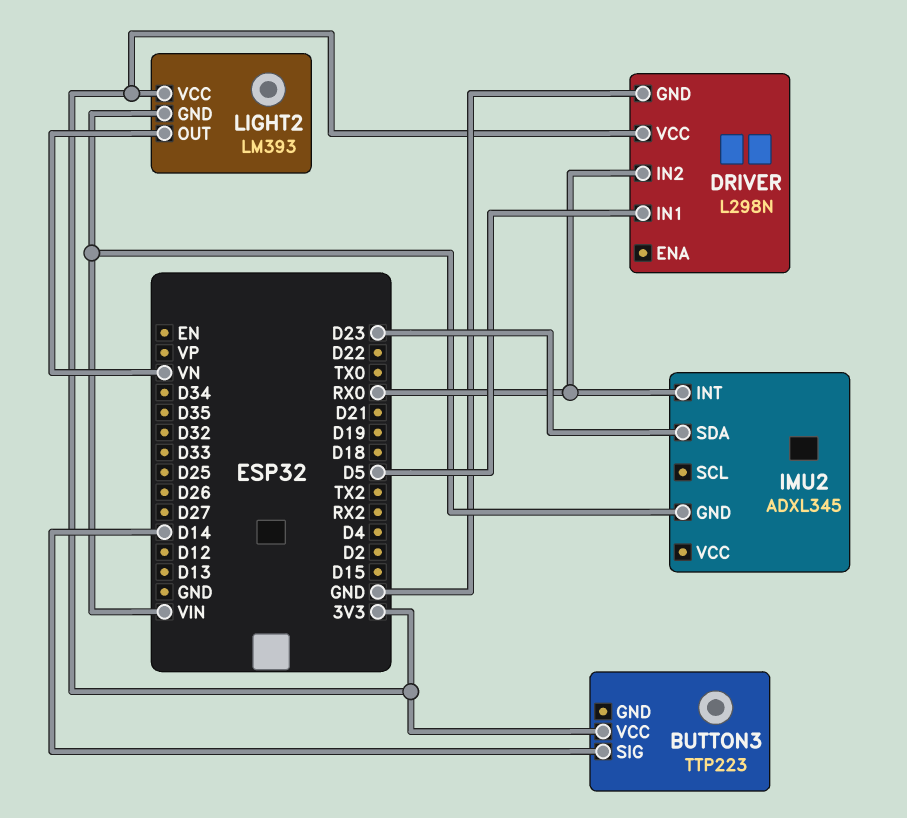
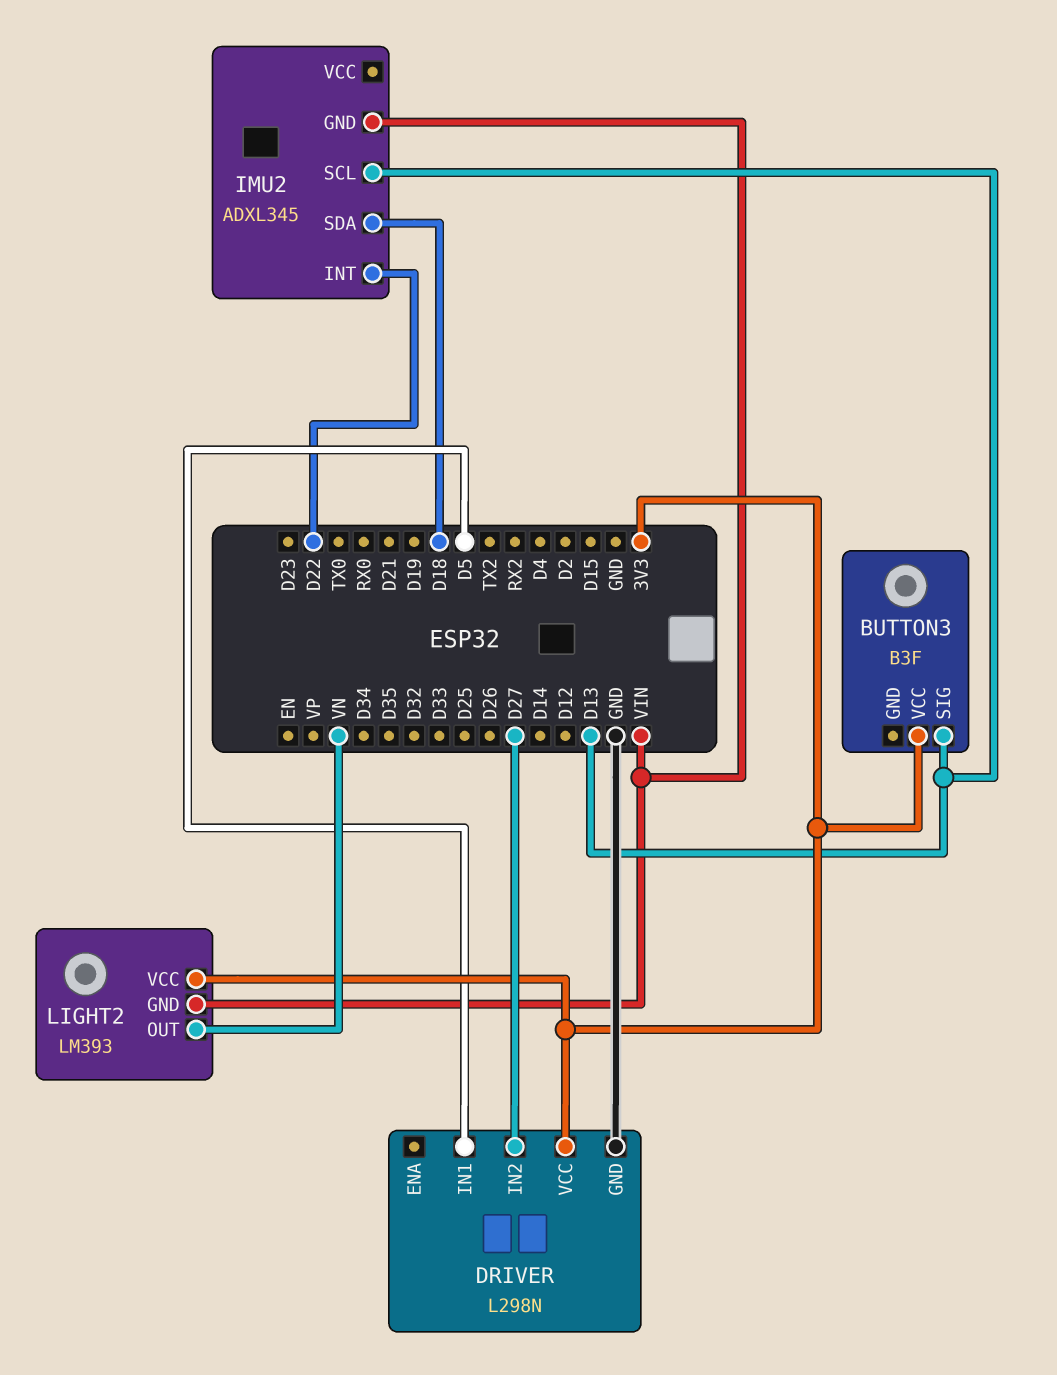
BUTTON3: TTP223 -> B3F
BUTTON3 pin SIG: D14 -> D13
DRIVER pin IN2: RX0 -> D27
IMU2 pin INT: RX0 -> D22
IMU2 pin SCL: none -> D13
IMU2 pin SDA: D23 -> D18

